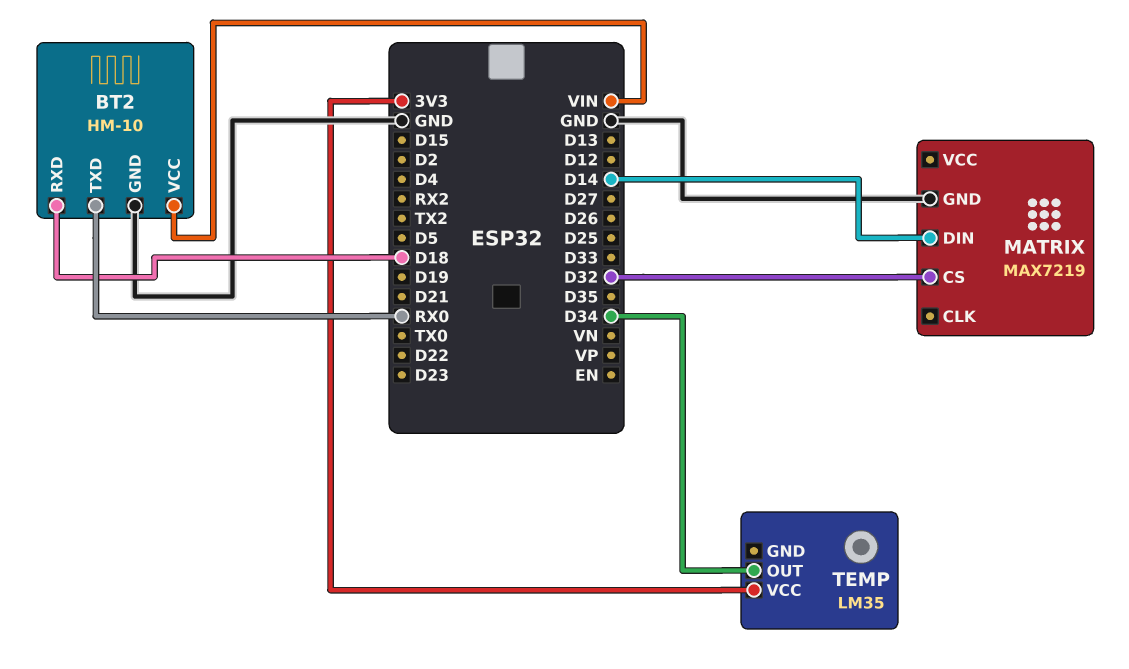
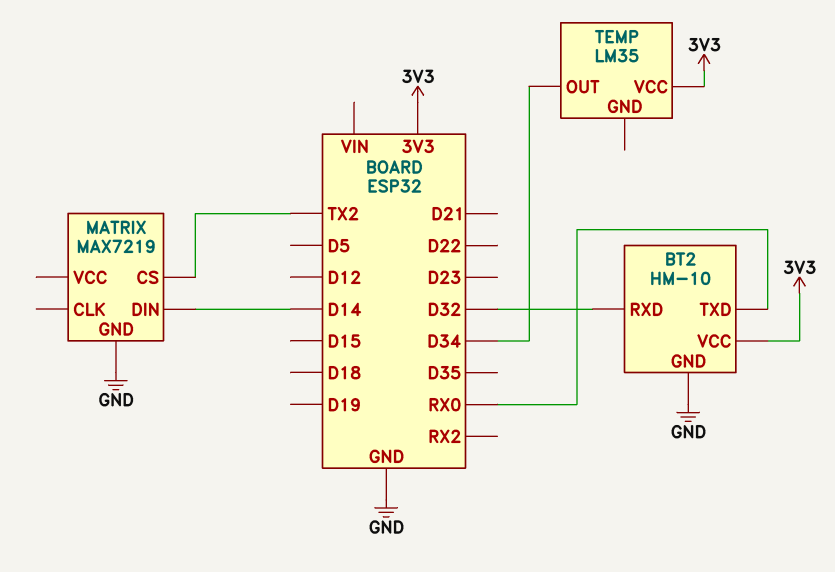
BT2 pin RXD: D18 -> D32
BT2 pin VCC: VIN -> 3V3
MATRIX pin CS: D32 -> TX2

